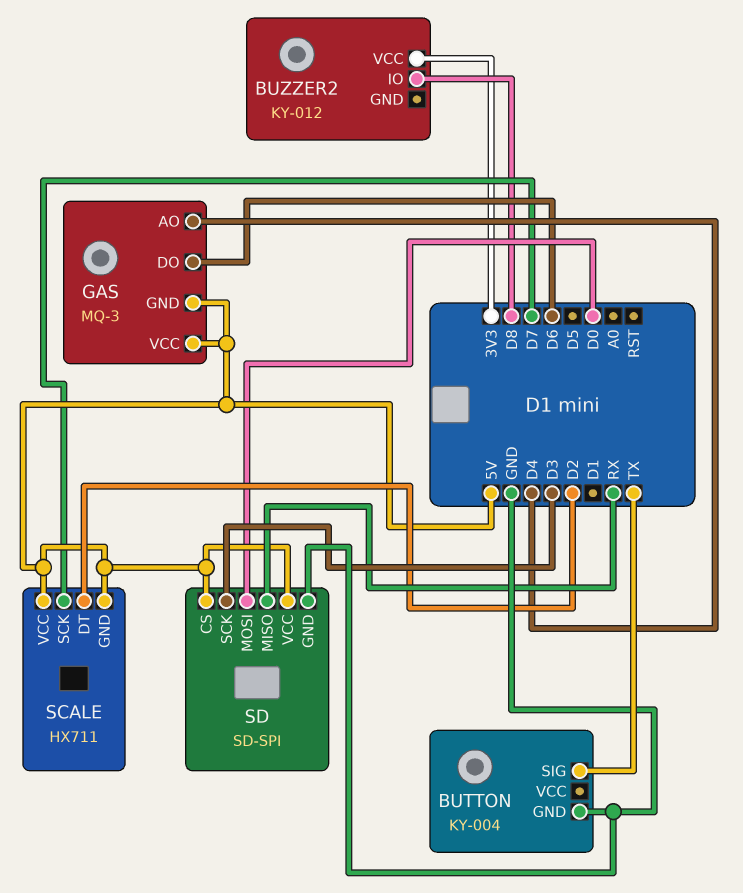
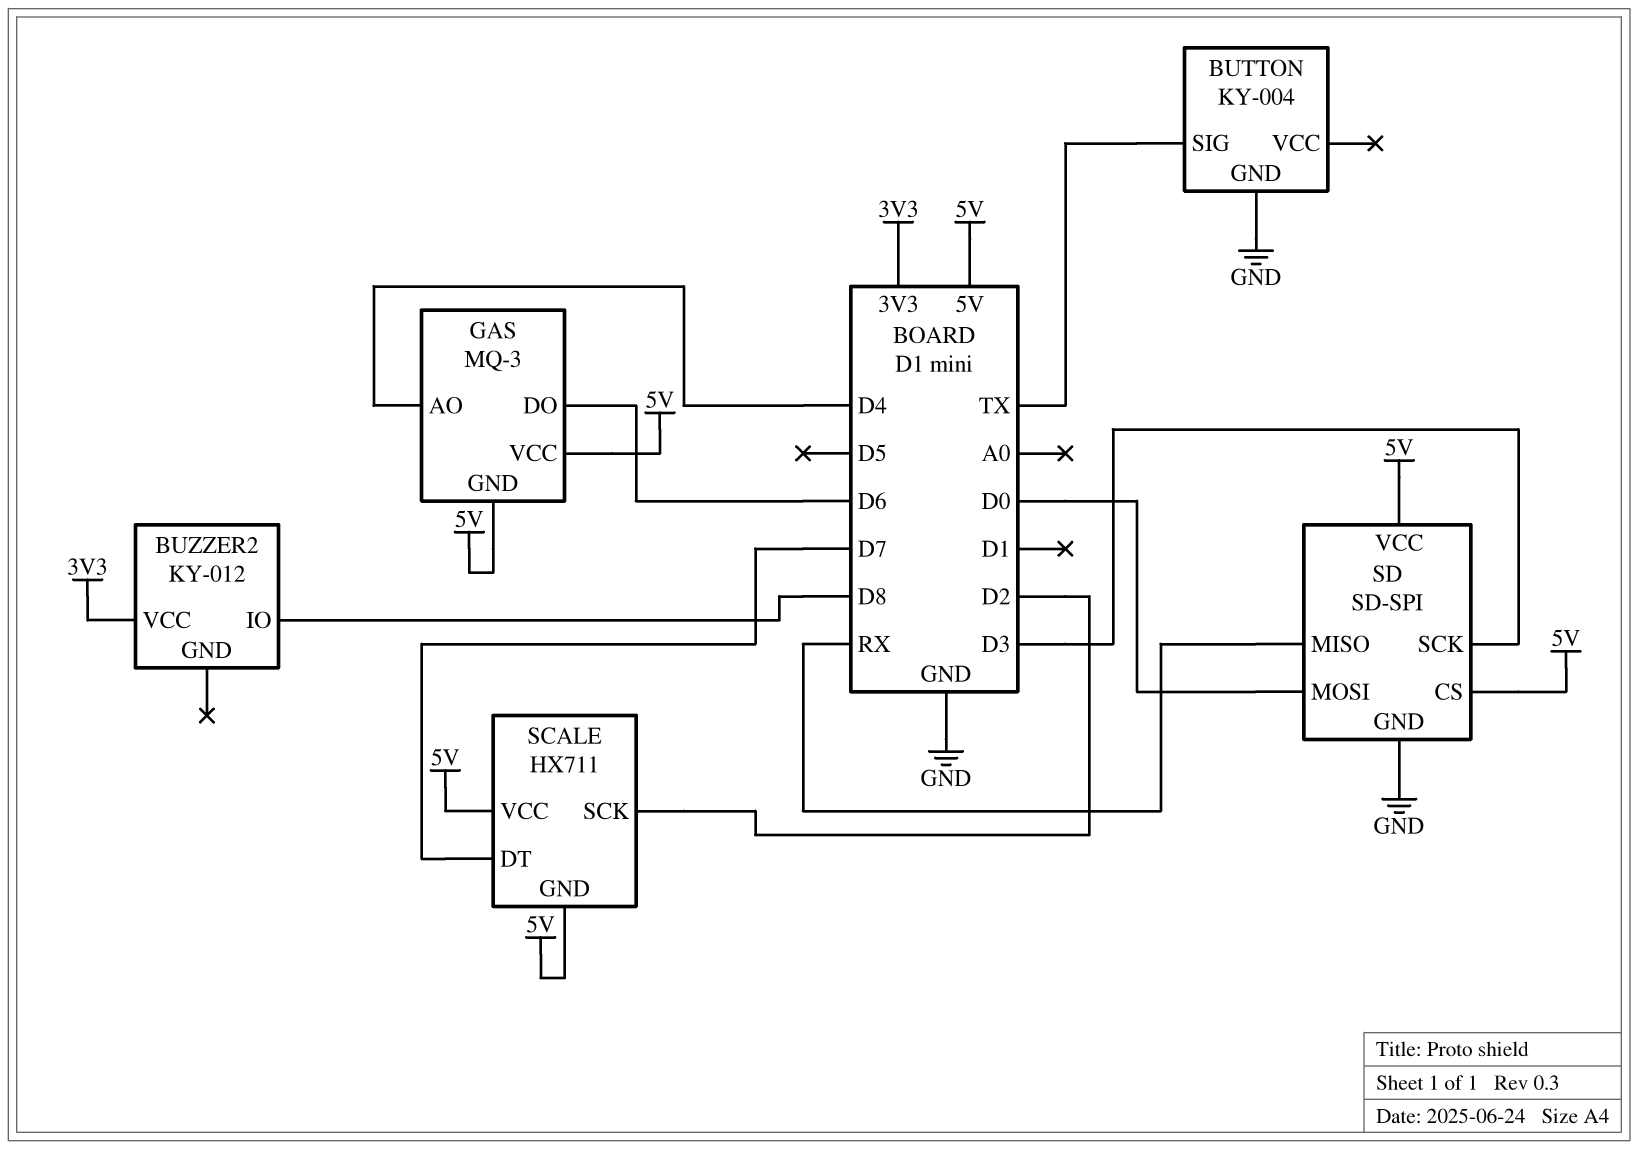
SCALE pin DT: D2 -> D7
SCALE pin SCK: D7 -> D2

